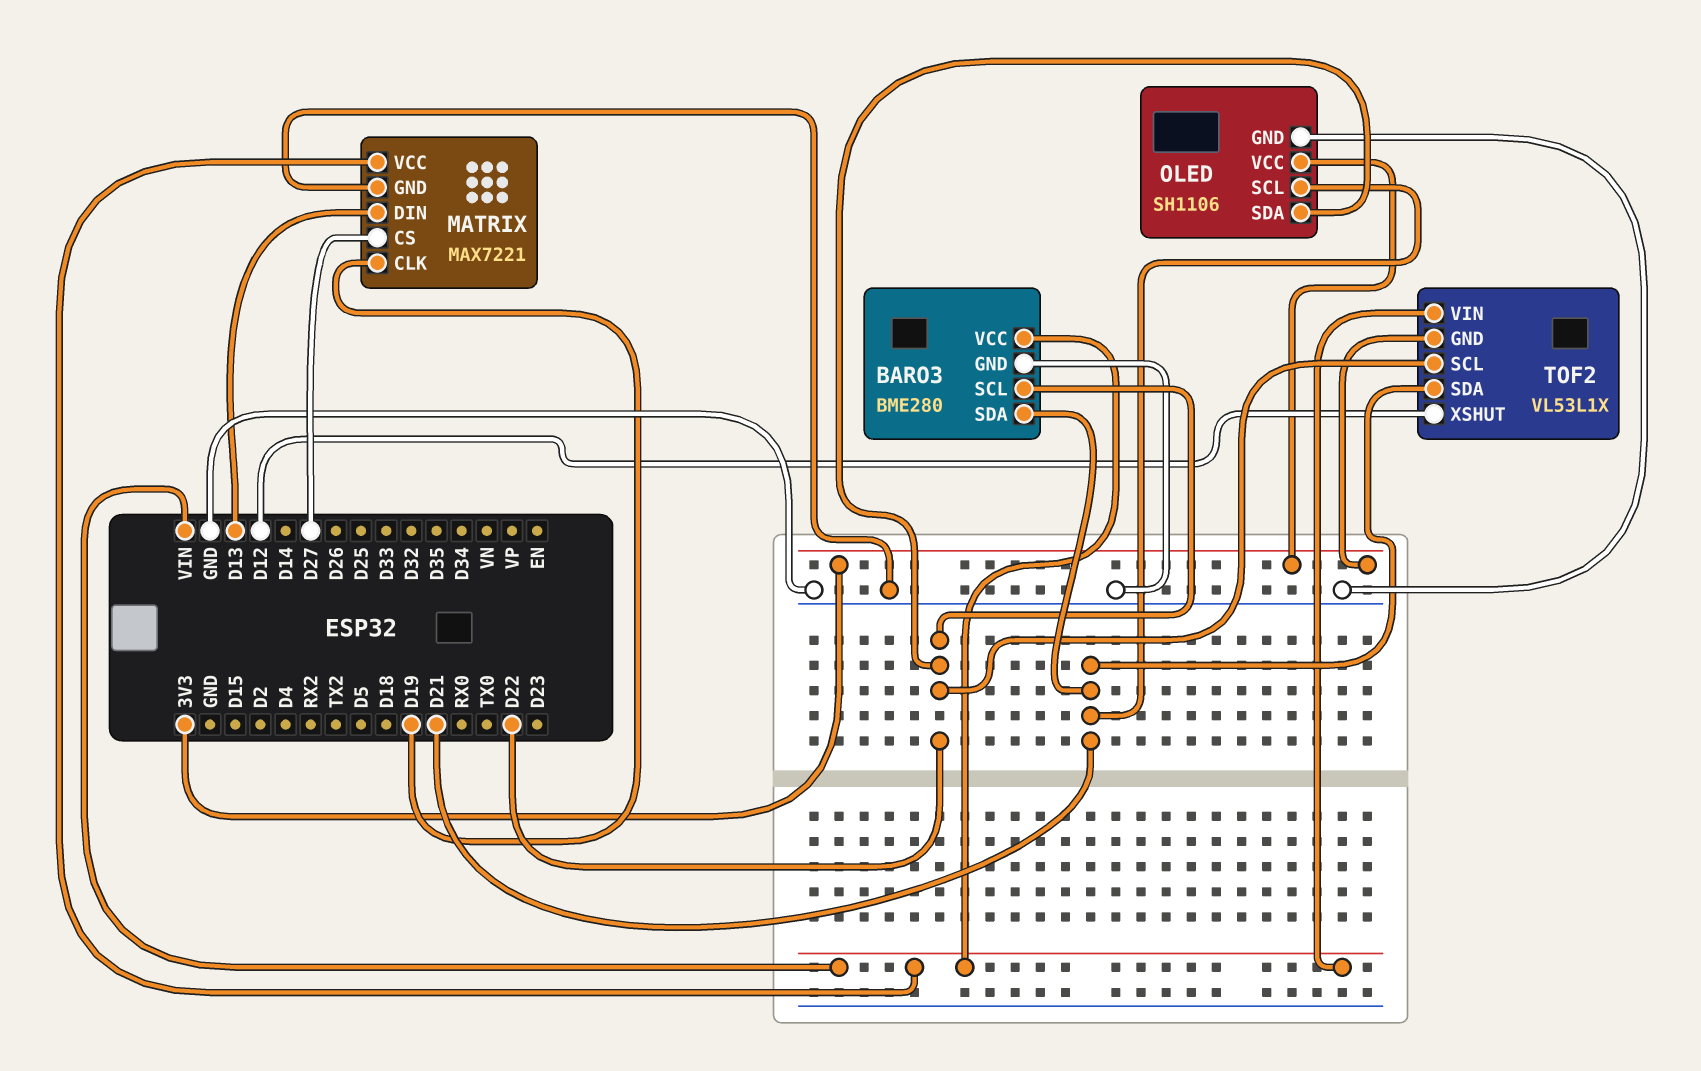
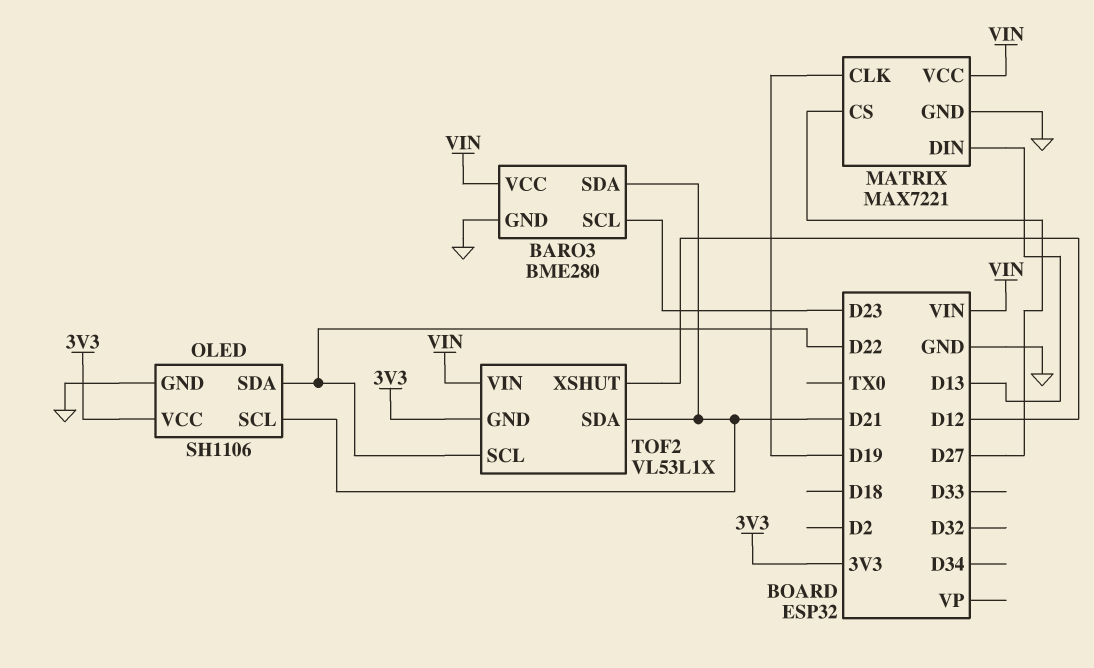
BARO3 pin SCL: D22 -> D23

